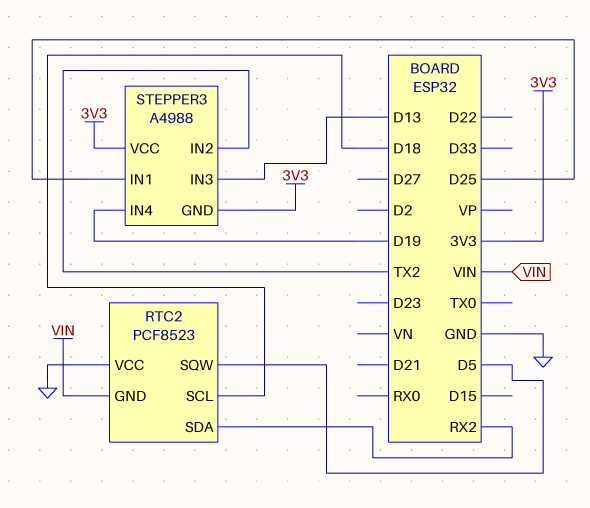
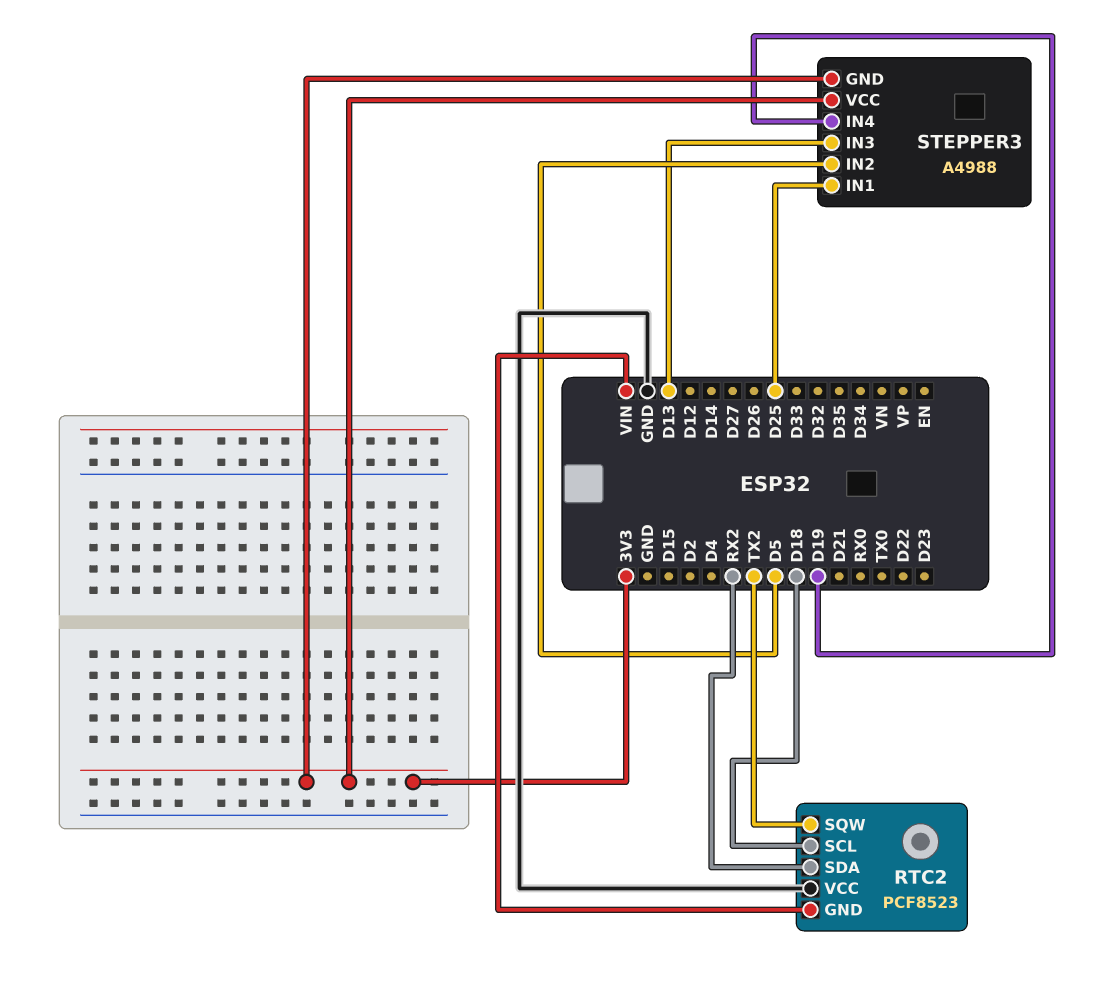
RTC2 pin SQW: D5 -> TX2
STEPPER3 pin IN2: TX2 -> D5

